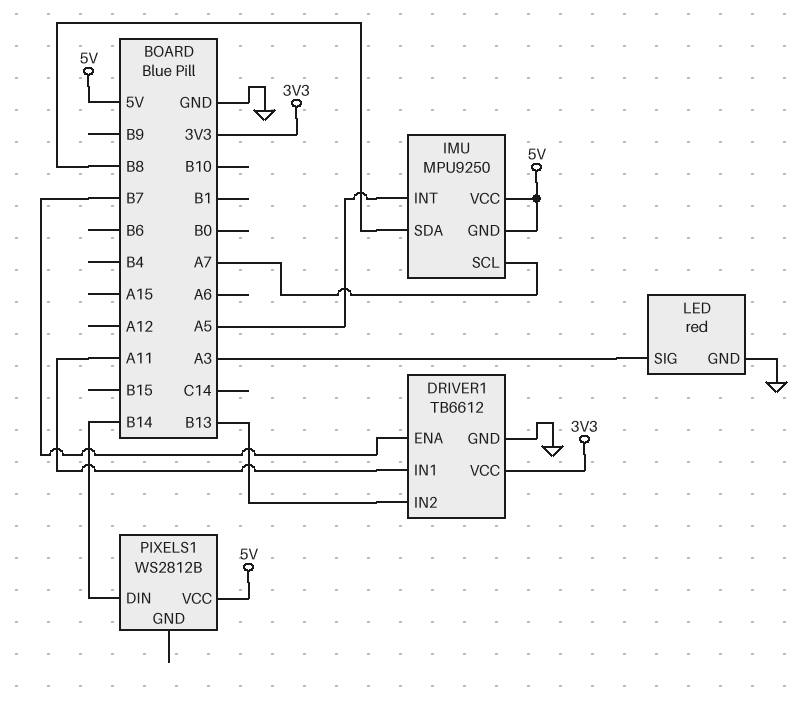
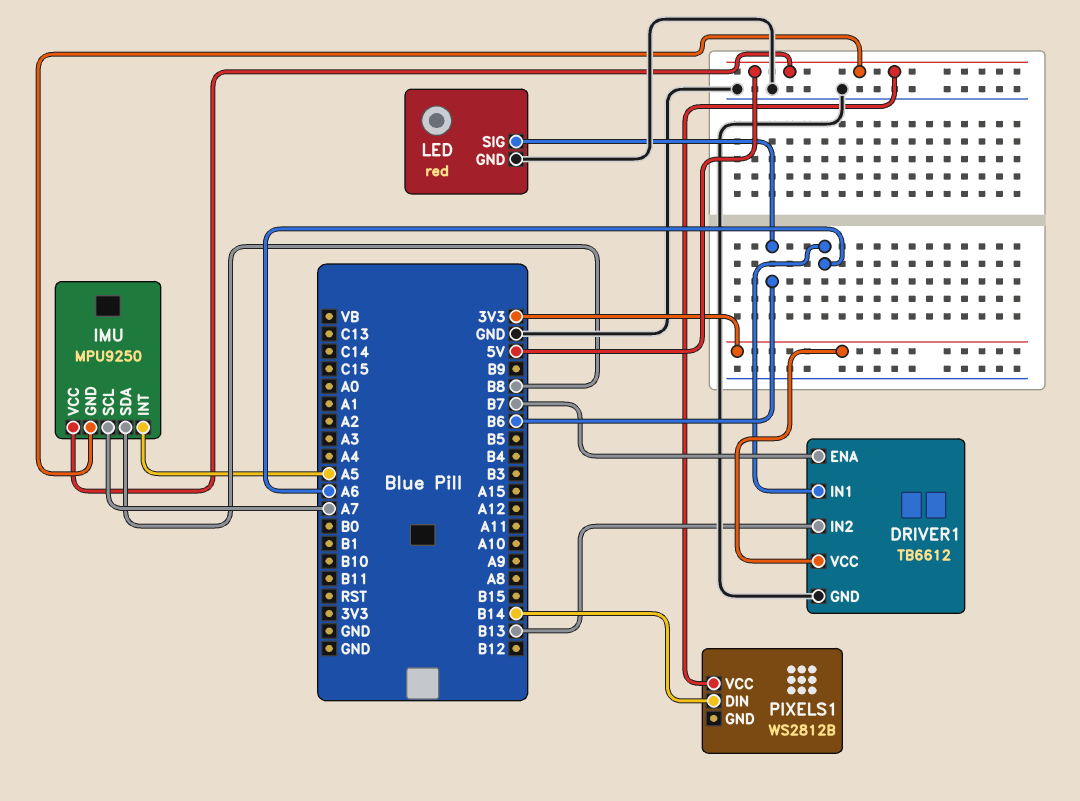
DRIVER1 pin IN1: A11 -> A6
LED pin SIG: A3 -> B6

